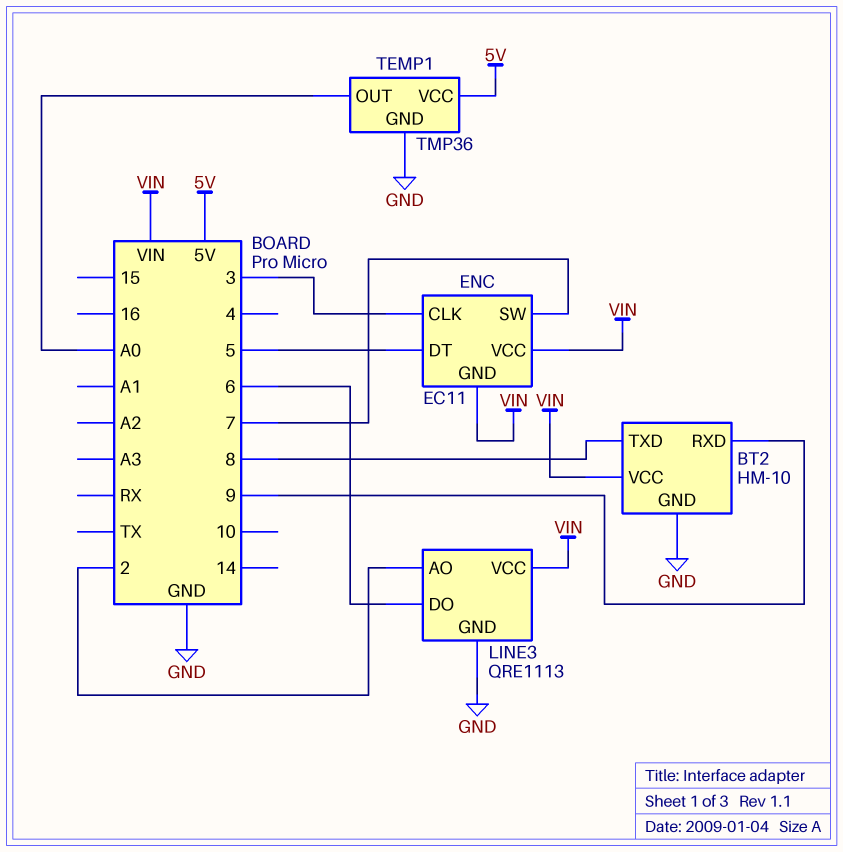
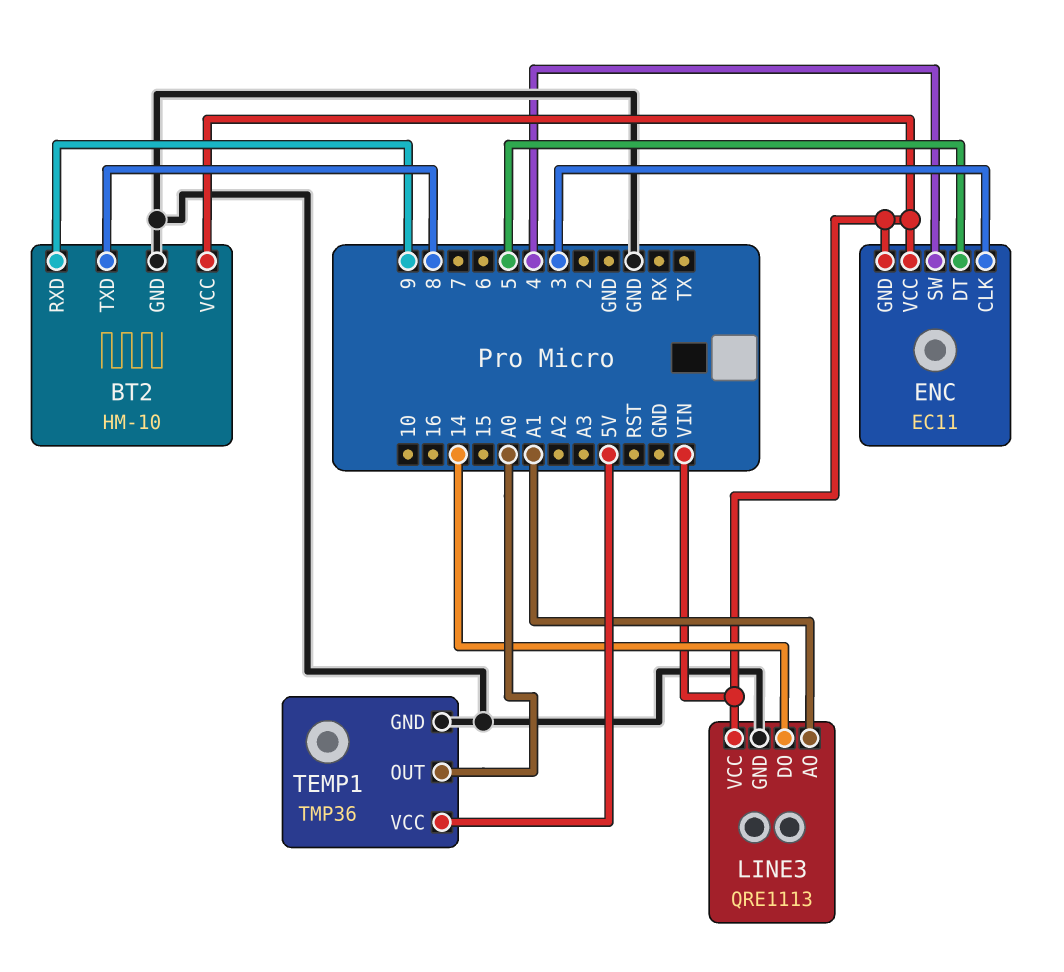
ENC pin SW: 7 -> 4
LINE3 pin AO: 2 -> A1
LINE3 pin DO: 6 -> 14

